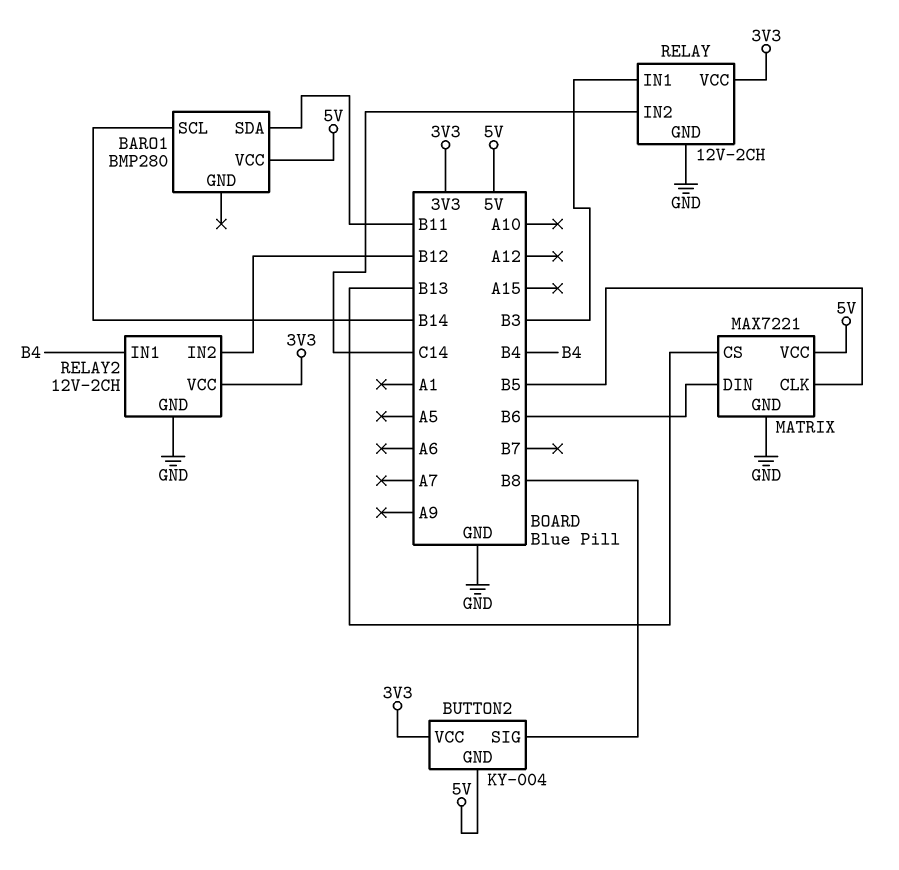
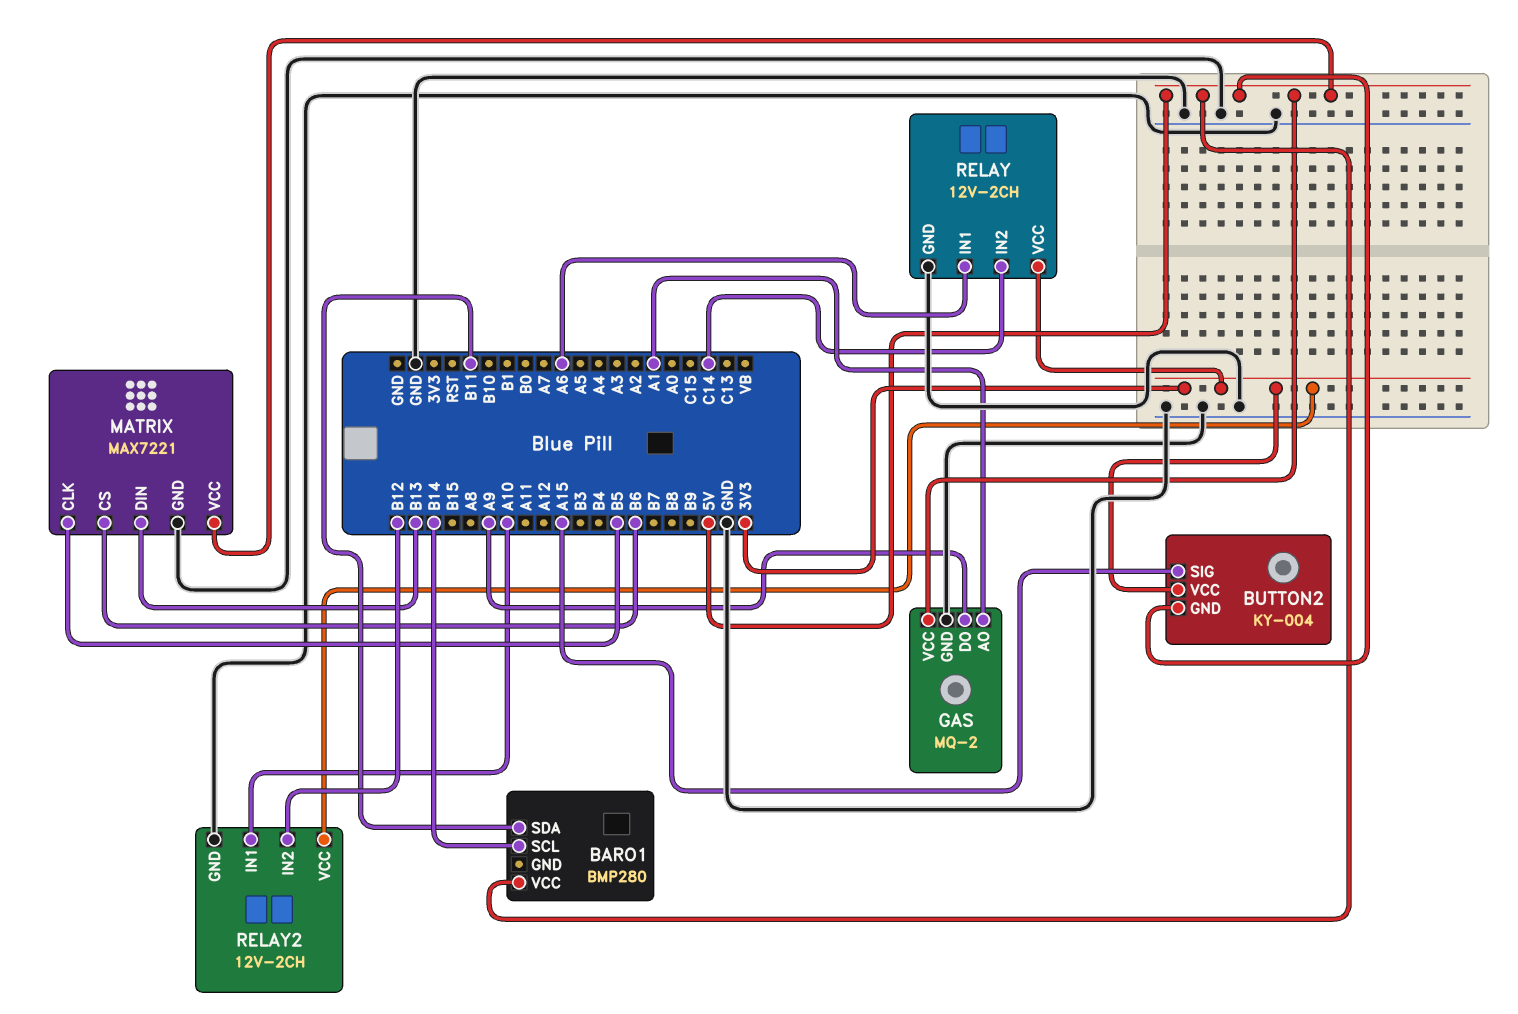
BUTTON2 pin SIG: B8 -> A15
GAS: none -> MQ-2
GAS pin AO: none -> A1
GAS pin DO: none -> A9
GAS pin GND: none -> GND
GAS pin VCC: none -> 5V
MATRIX pin CS: B13 -> B6
MATRIX pin DIN: B6 -> B13
RELAY pin IN1: B3 -> A6
RELAY2 pin IN1: B4 -> A10

